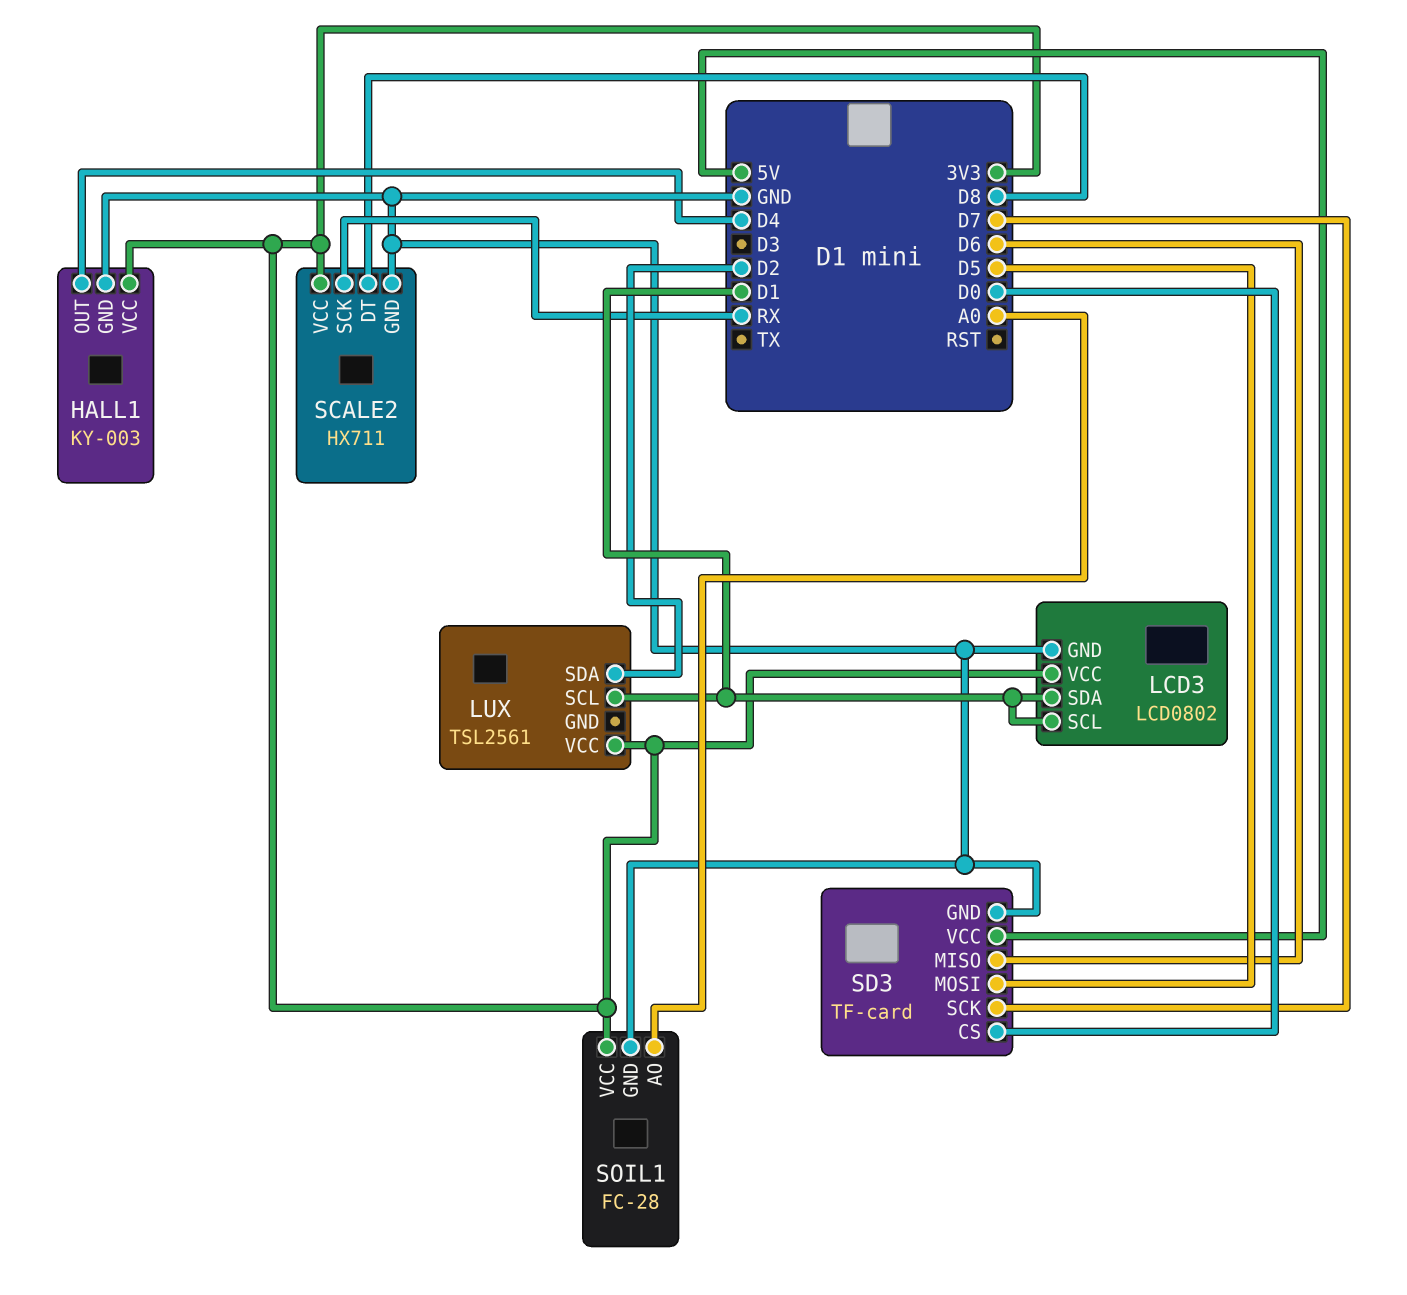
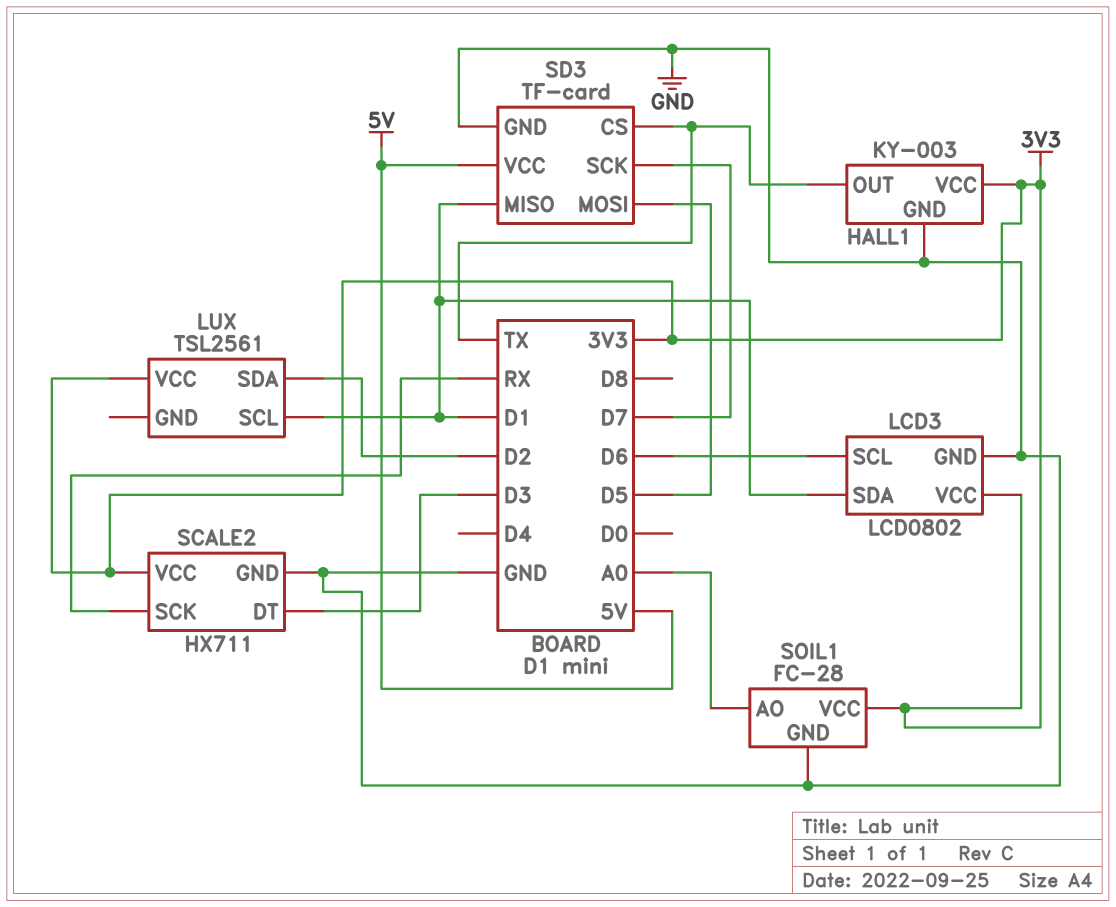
HALL1 pin OUT: D4 -> TX
LCD3 pin SCL: D1 -> D6
SCALE2 pin DT: D8 -> D3
SD3 pin CS: D0 -> TX
SD3 pin MISO: D6 -> D1

